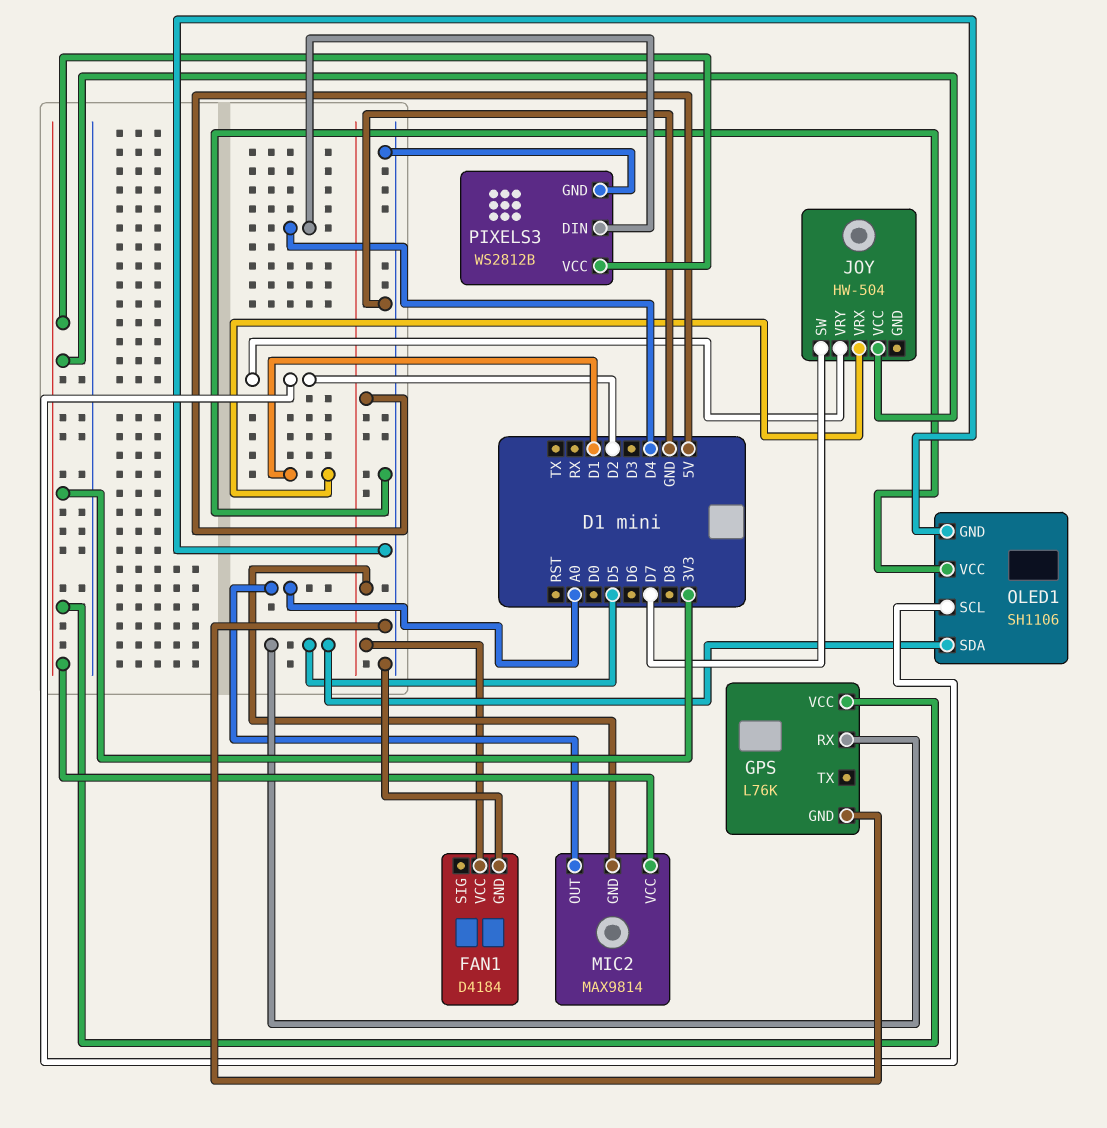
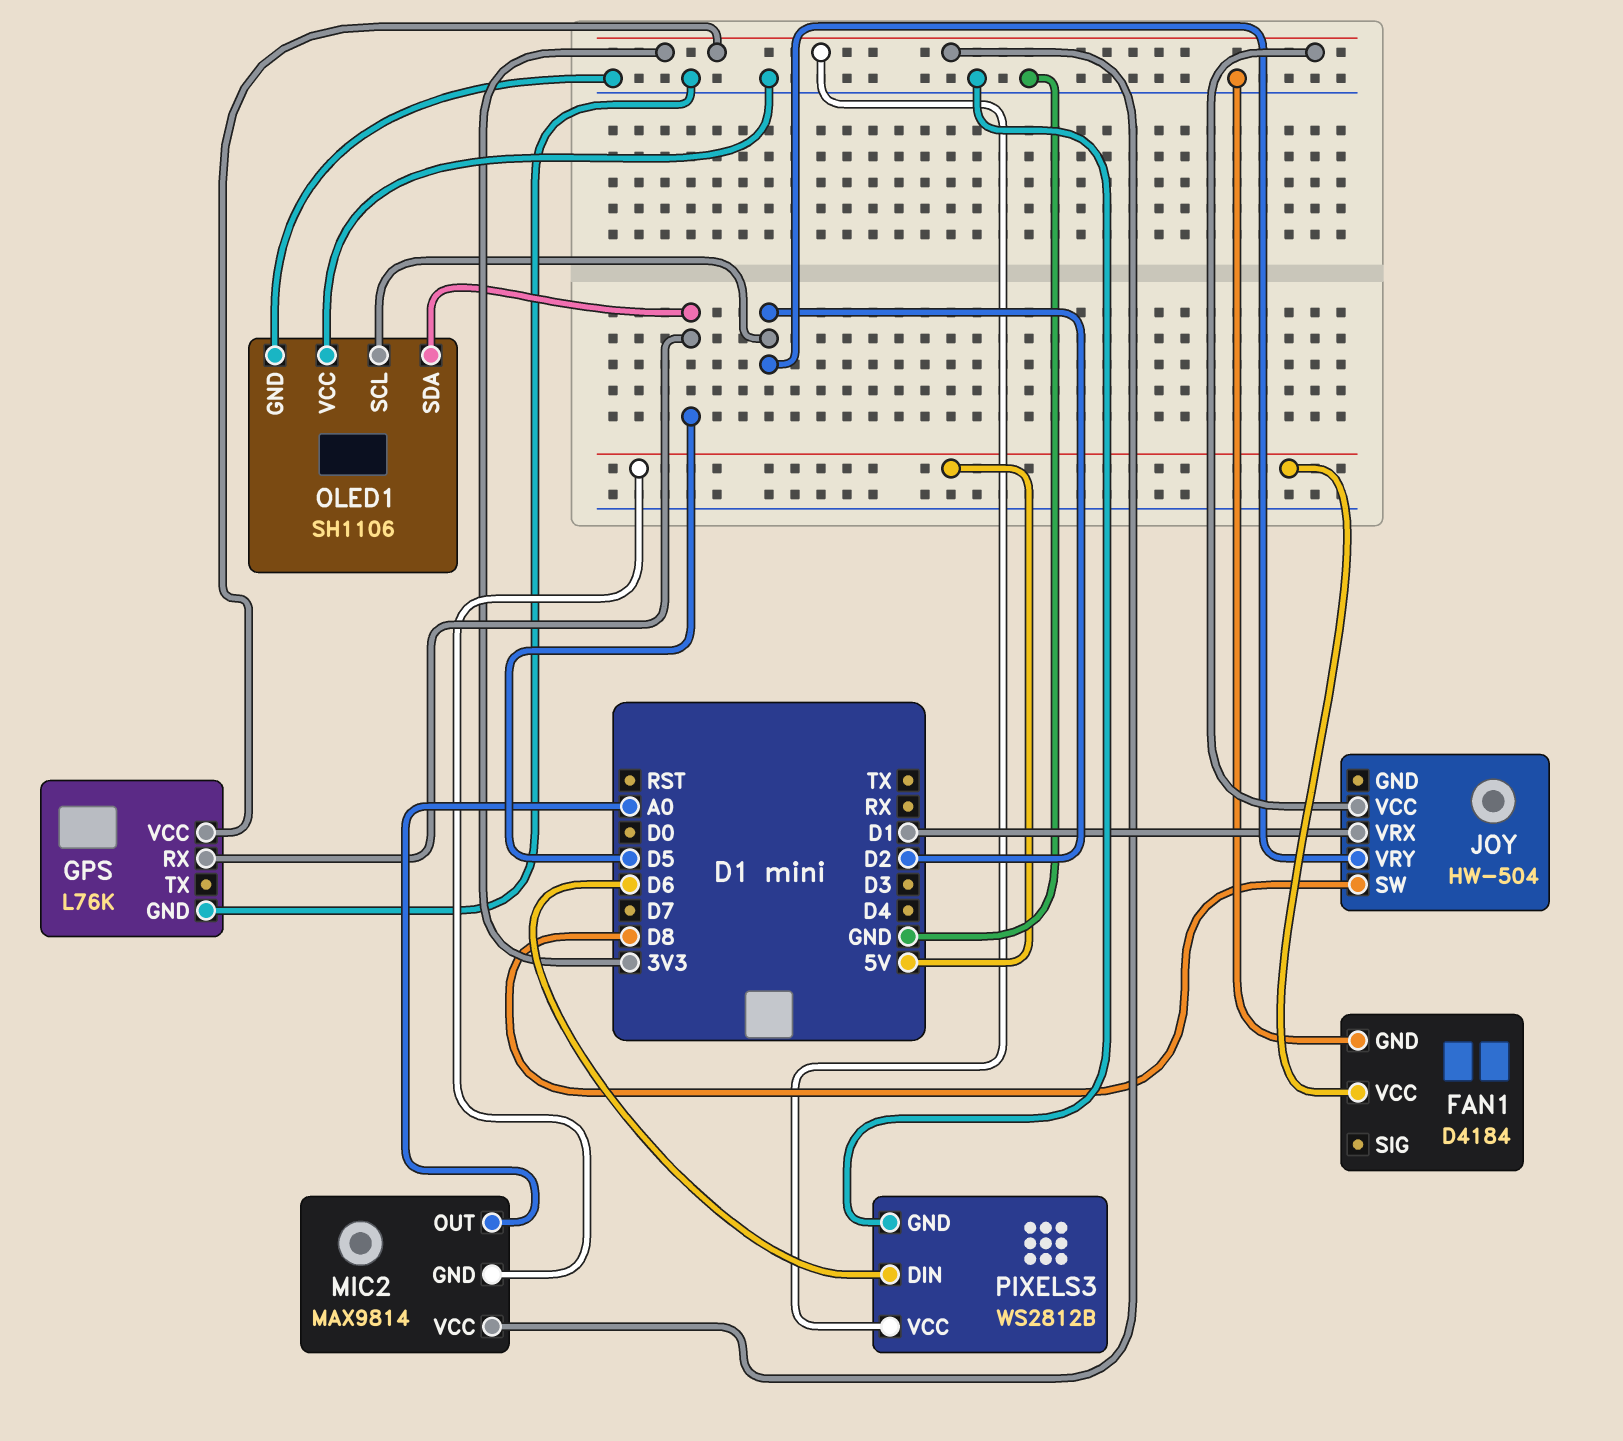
JOY pin SW: D7 -> D8
PIXELS3 pin DIN: D4 -> D6

